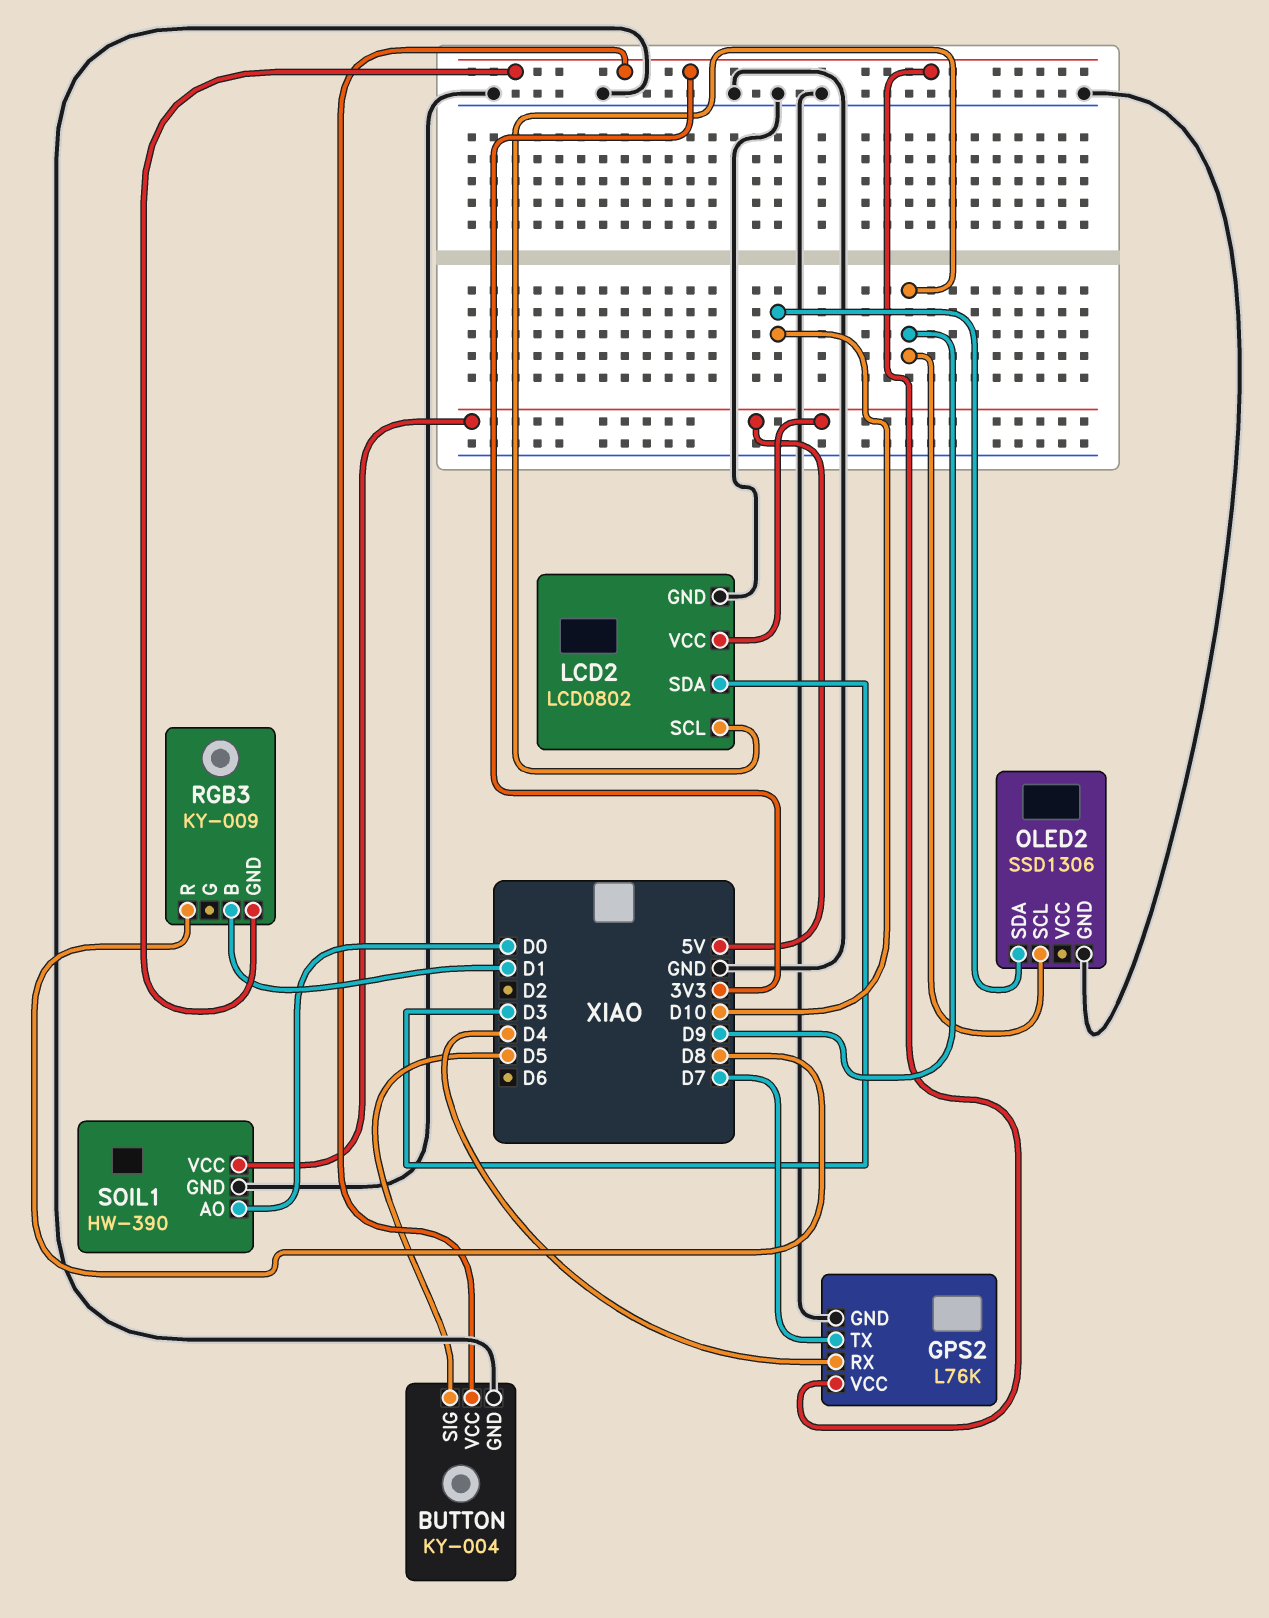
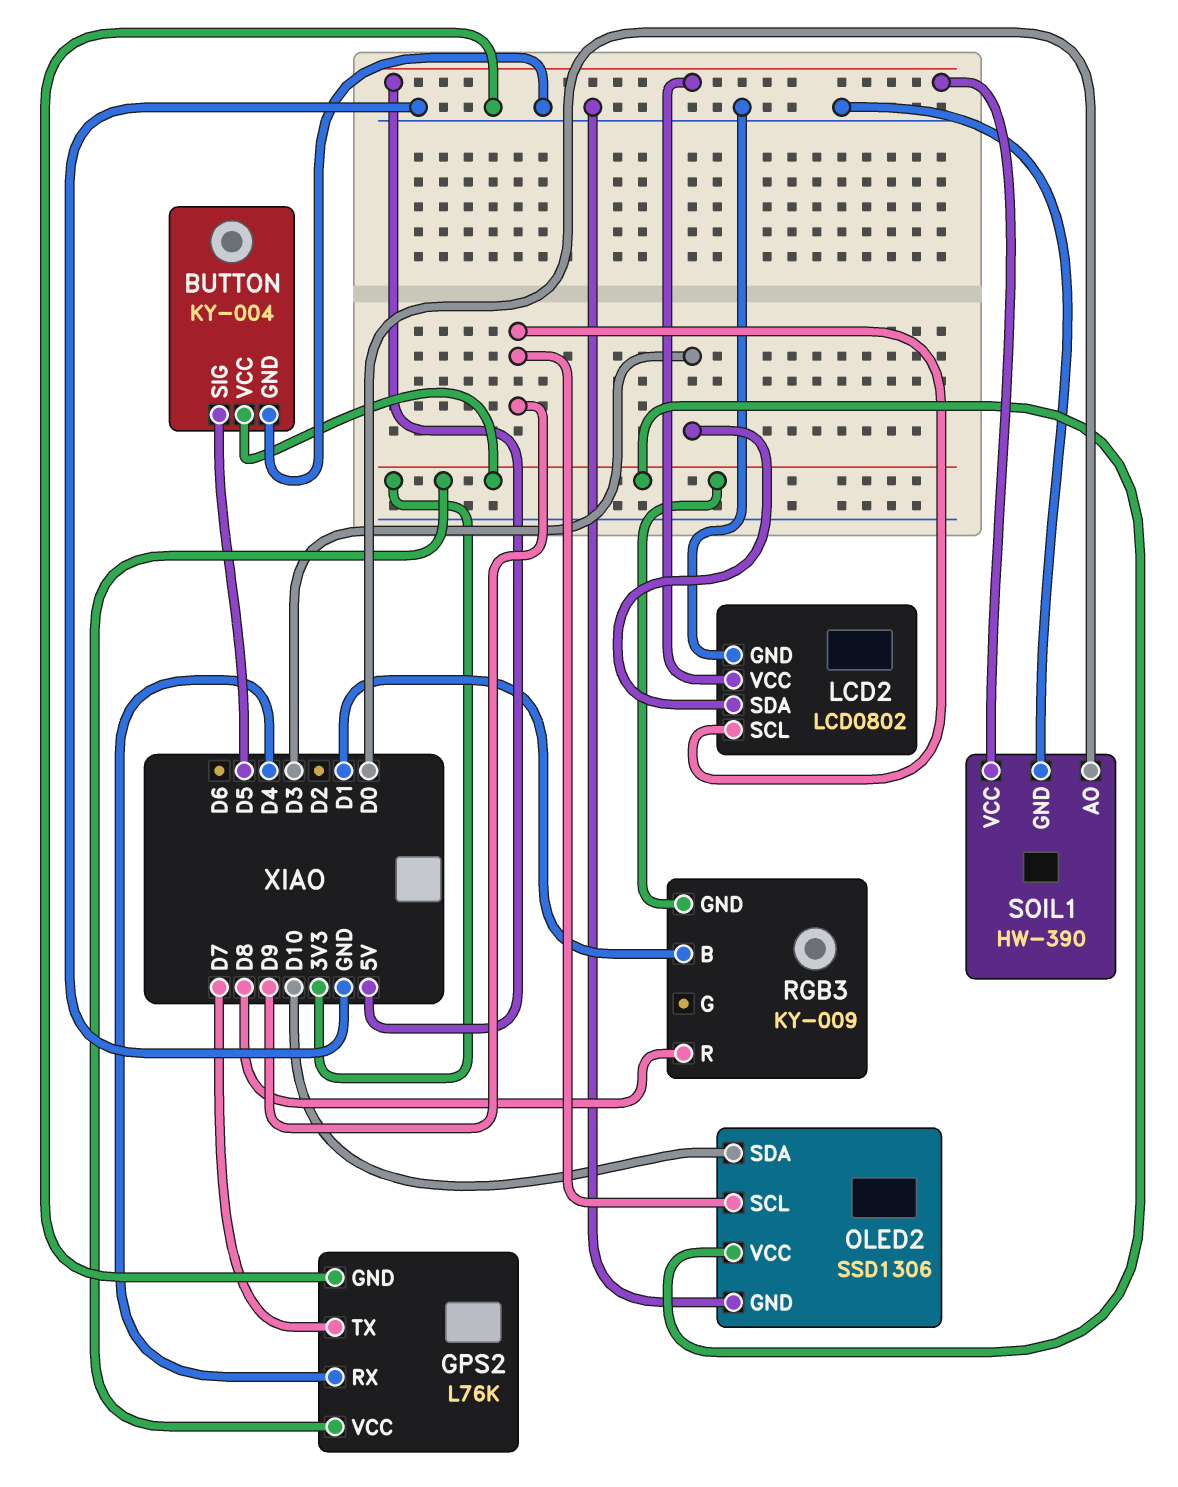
OLED2 pin VCC: none -> 3V3

